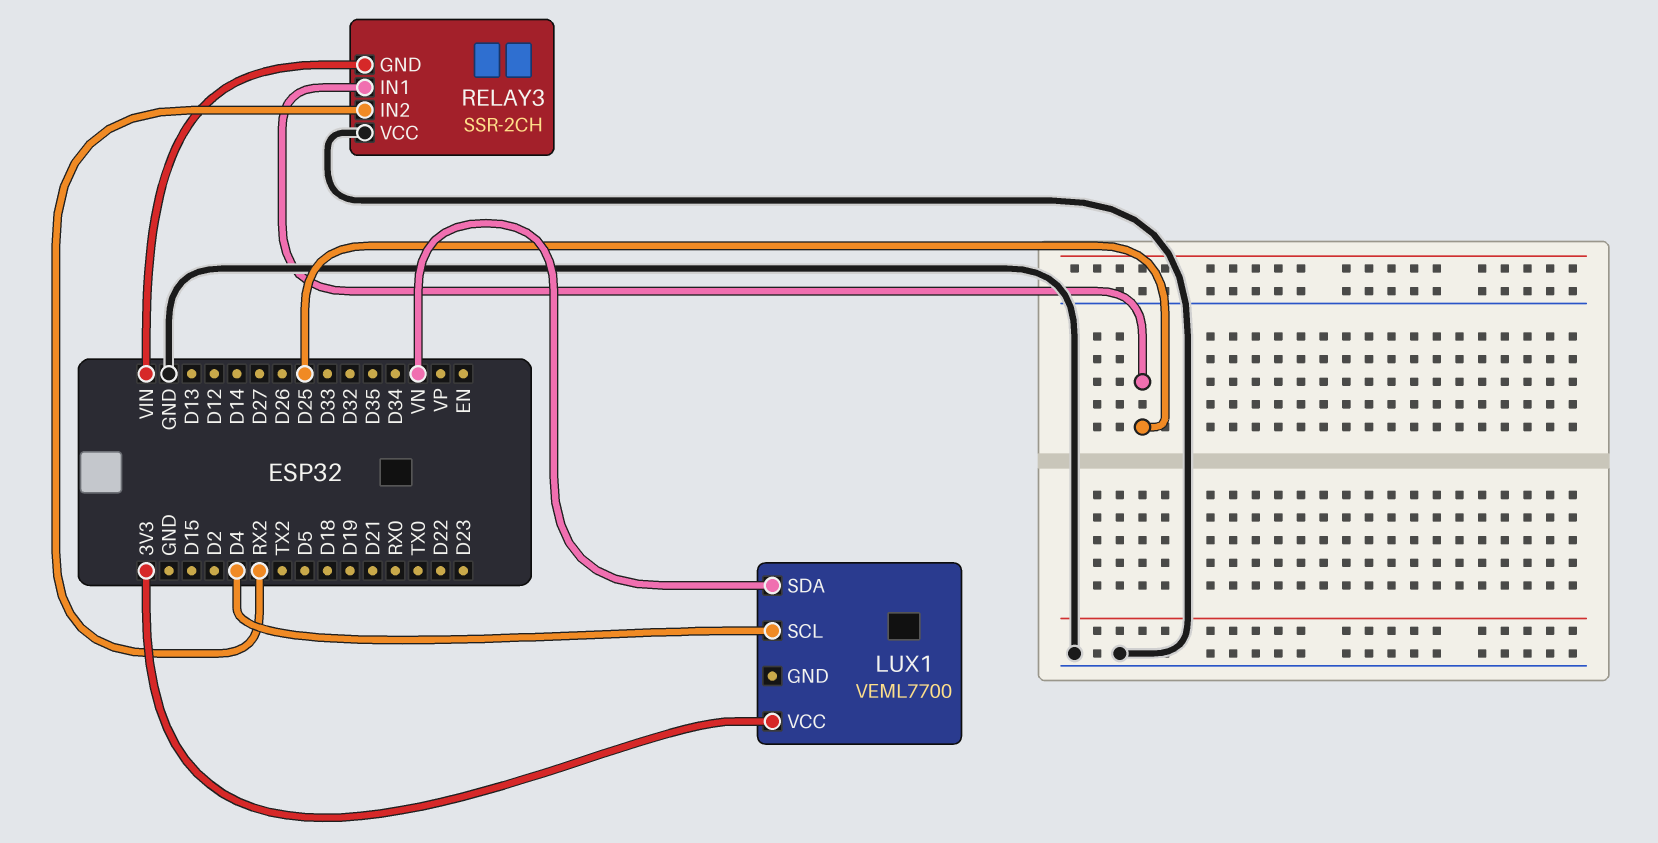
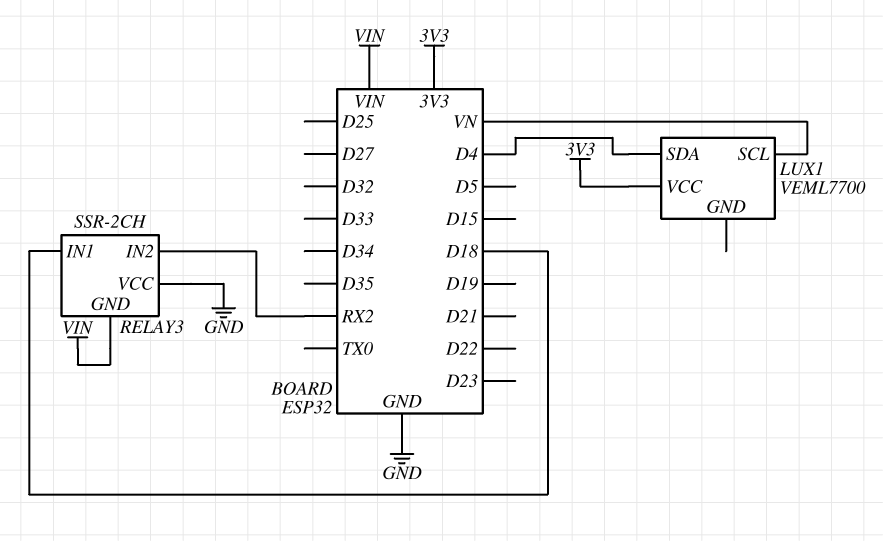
LUX1 pin SCL: D4 -> VN
LUX1 pin SDA: VN -> D4
RELAY3 pin IN1: D25 -> D18

